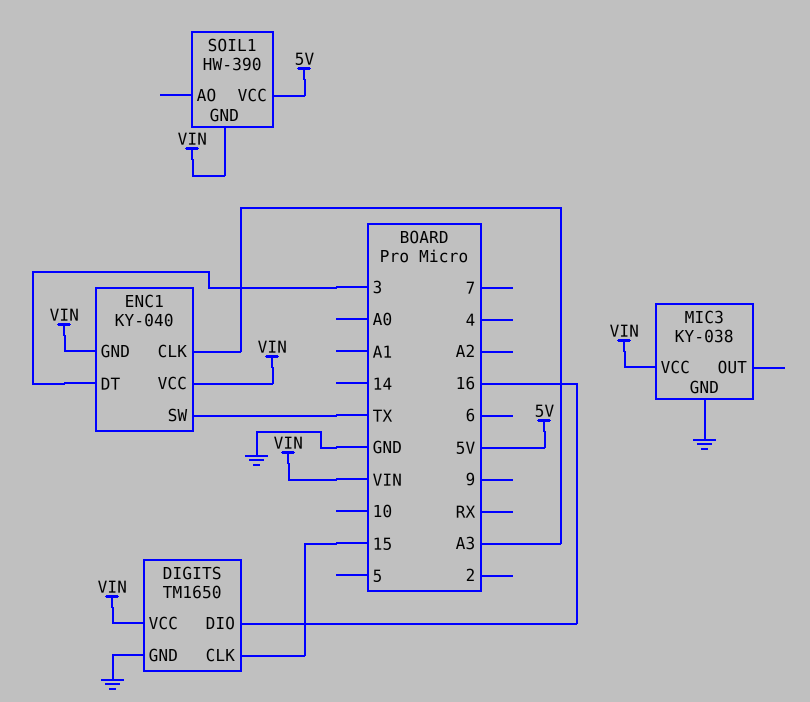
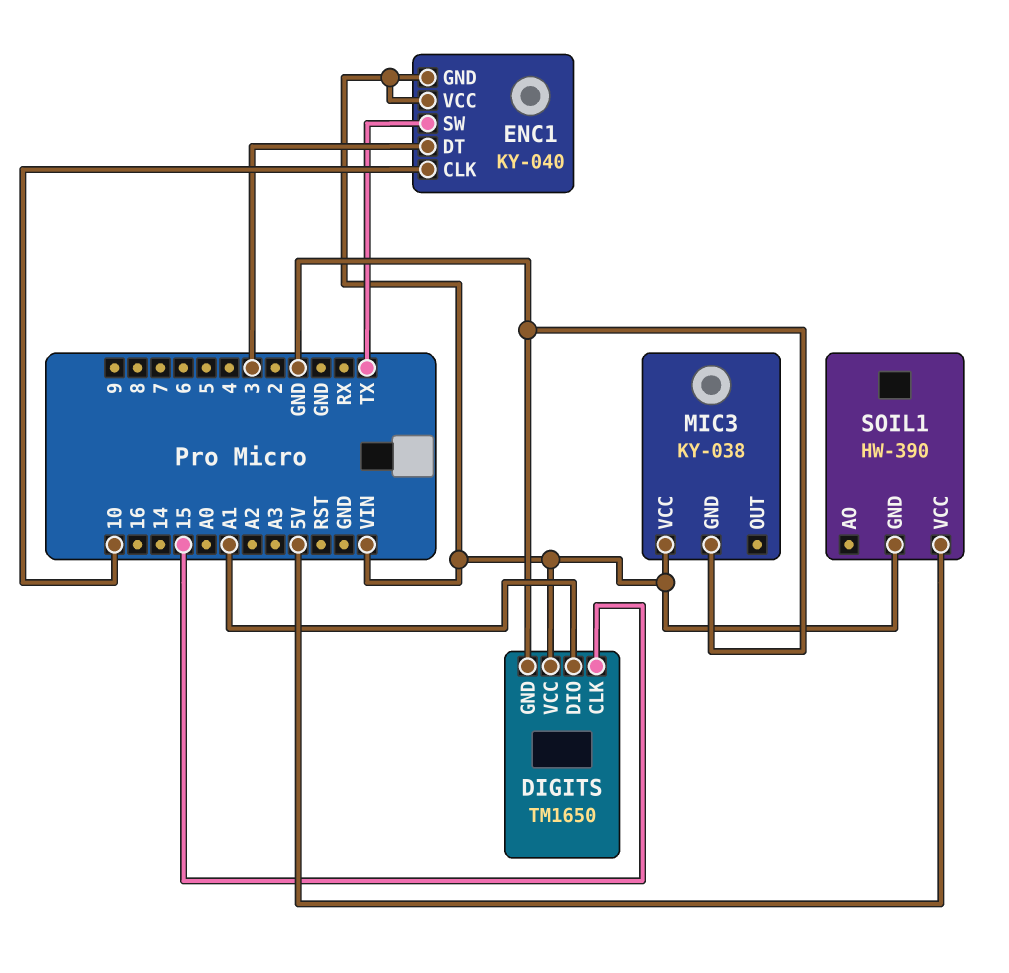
DIGITS pin DIO: 16 -> A1
ENC1 pin CLK: A3 -> 10

